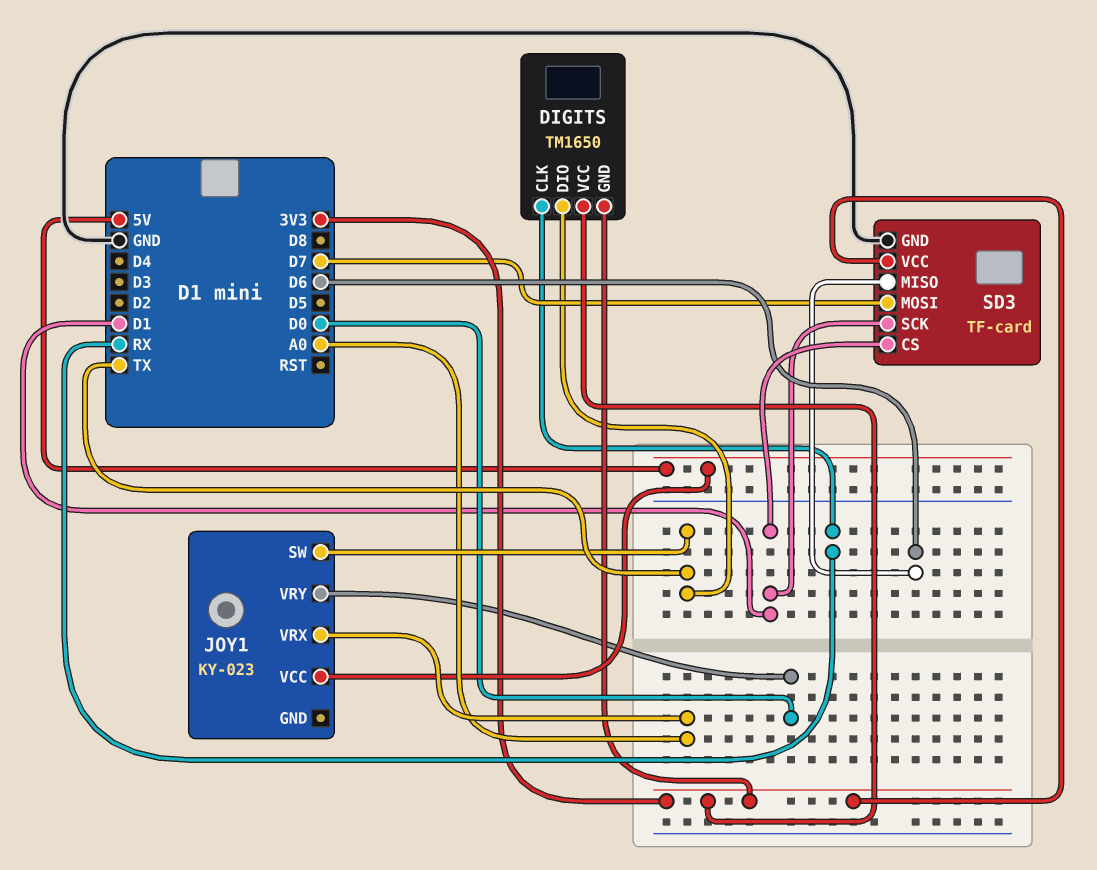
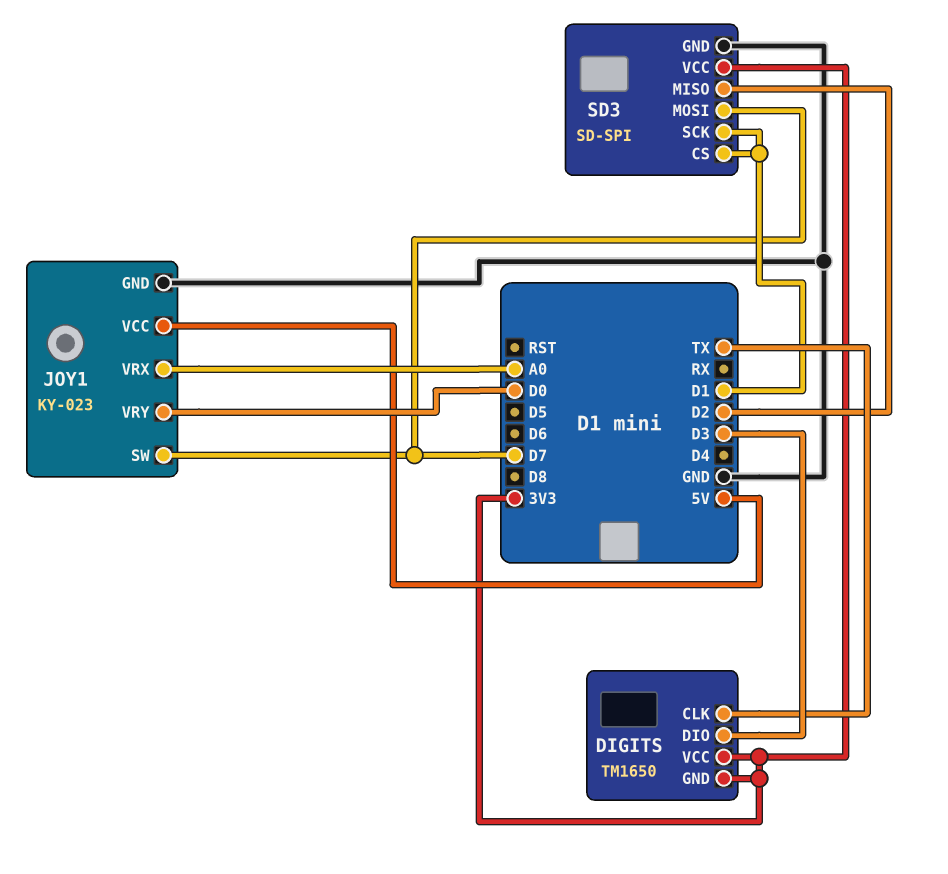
DIGITS pin CLK: RX -> TX
DIGITS pin DIO: TX -> D3
JOY1 pin GND: none -> GND
JOY1 pin SW: TX -> D7
SD3: TF-card -> SD-SPI
SD3 pin MISO: D6 -> D2

